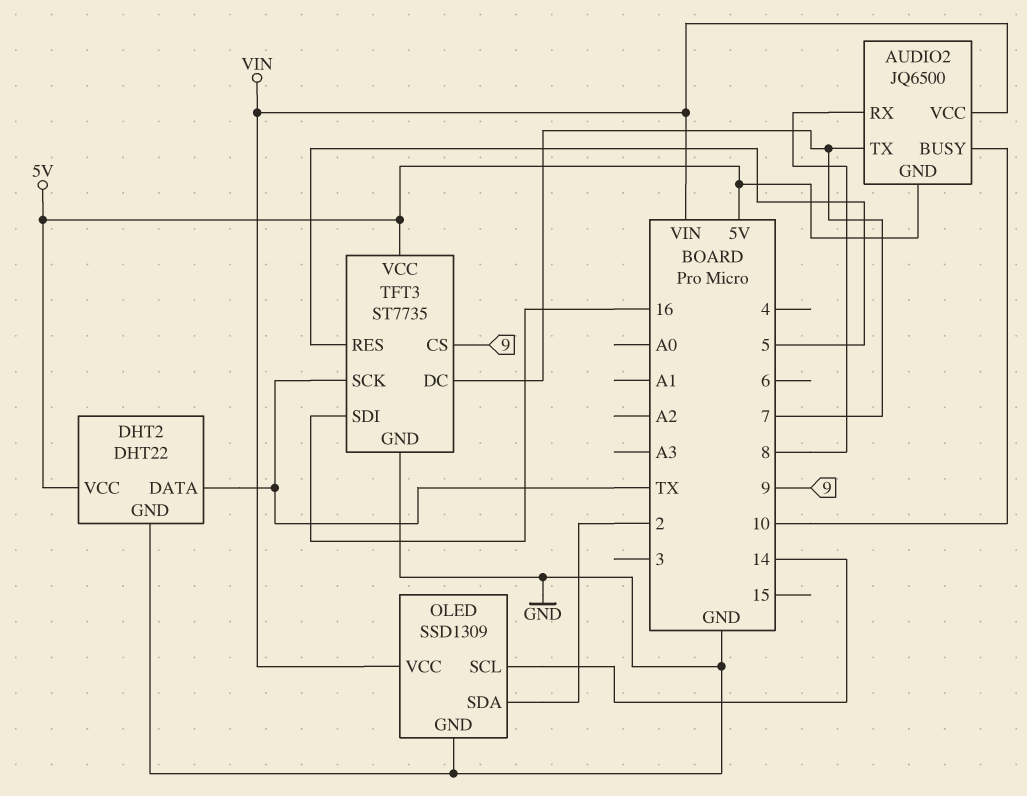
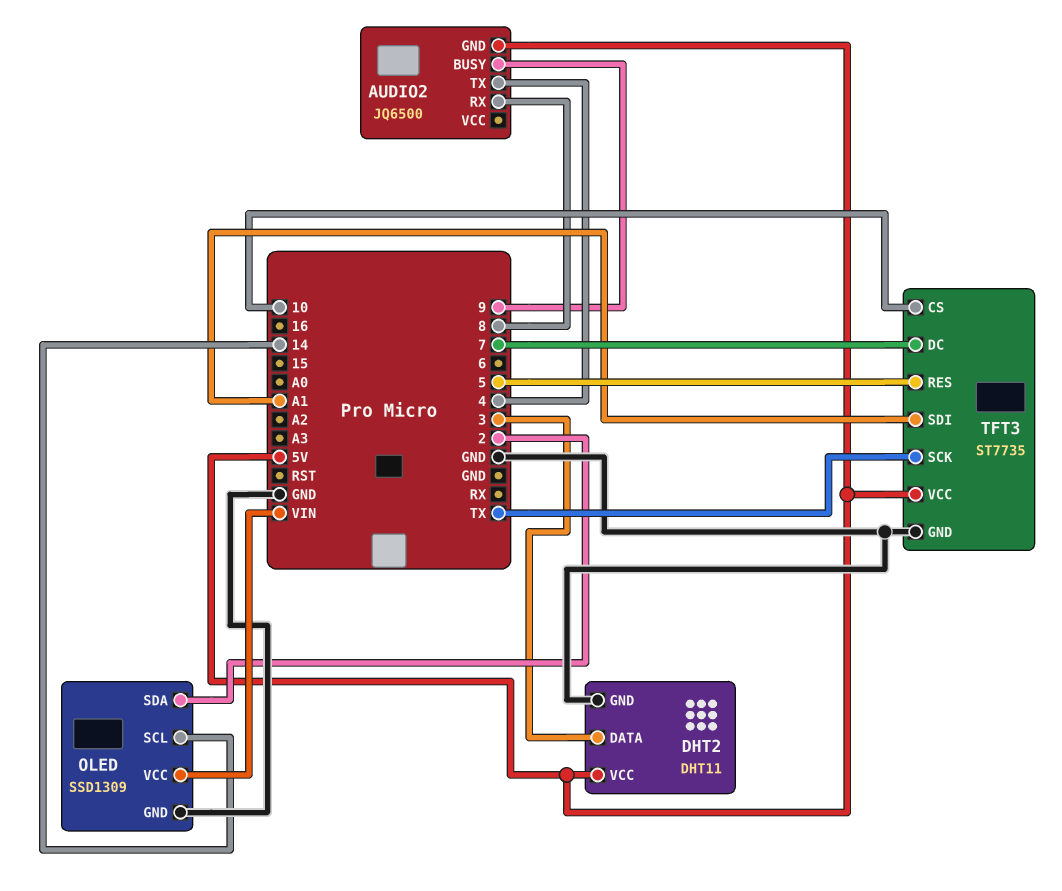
AUDIO2 pin BUSY: 10 -> 9
AUDIO2 pin TX: 7 -> 4
AUDIO2 pin VCC: VIN -> none
DHT2: DHT22 -> DHT11
DHT2 pin DATA: TX -> 3
TFT3 pin CS: 9 -> 10
TFT3 pin SDI: 16 -> A1

